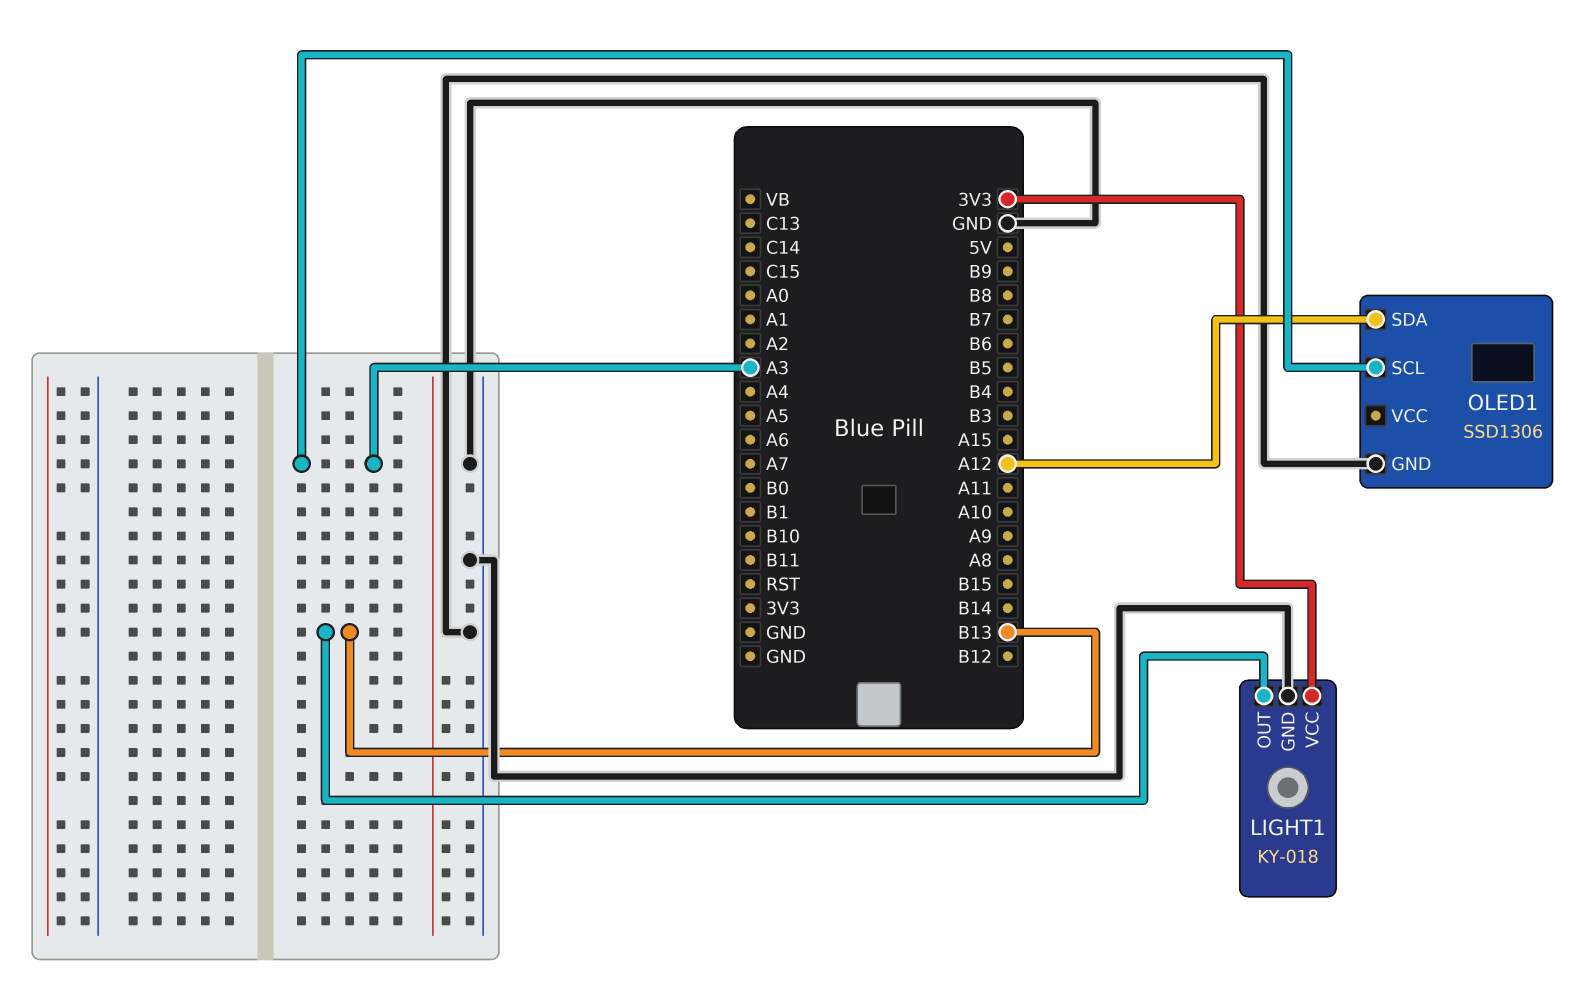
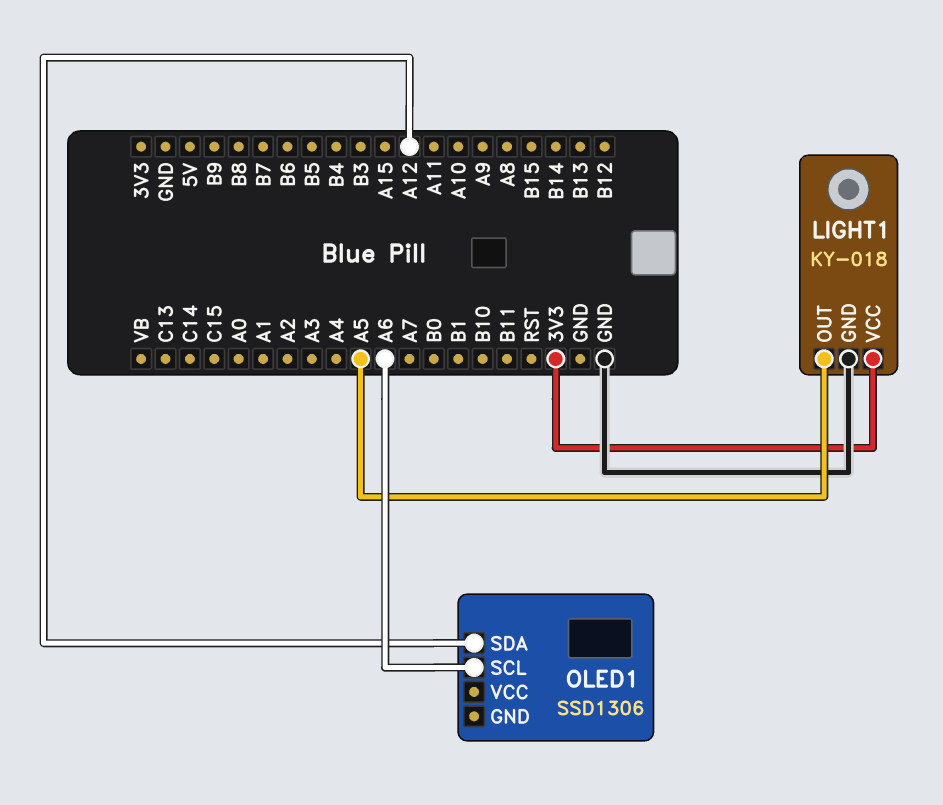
LIGHT1 pin OUT: B13 -> A5
OLED1 pin GND: GND -> none
OLED1 pin SCL: A3 -> A6

